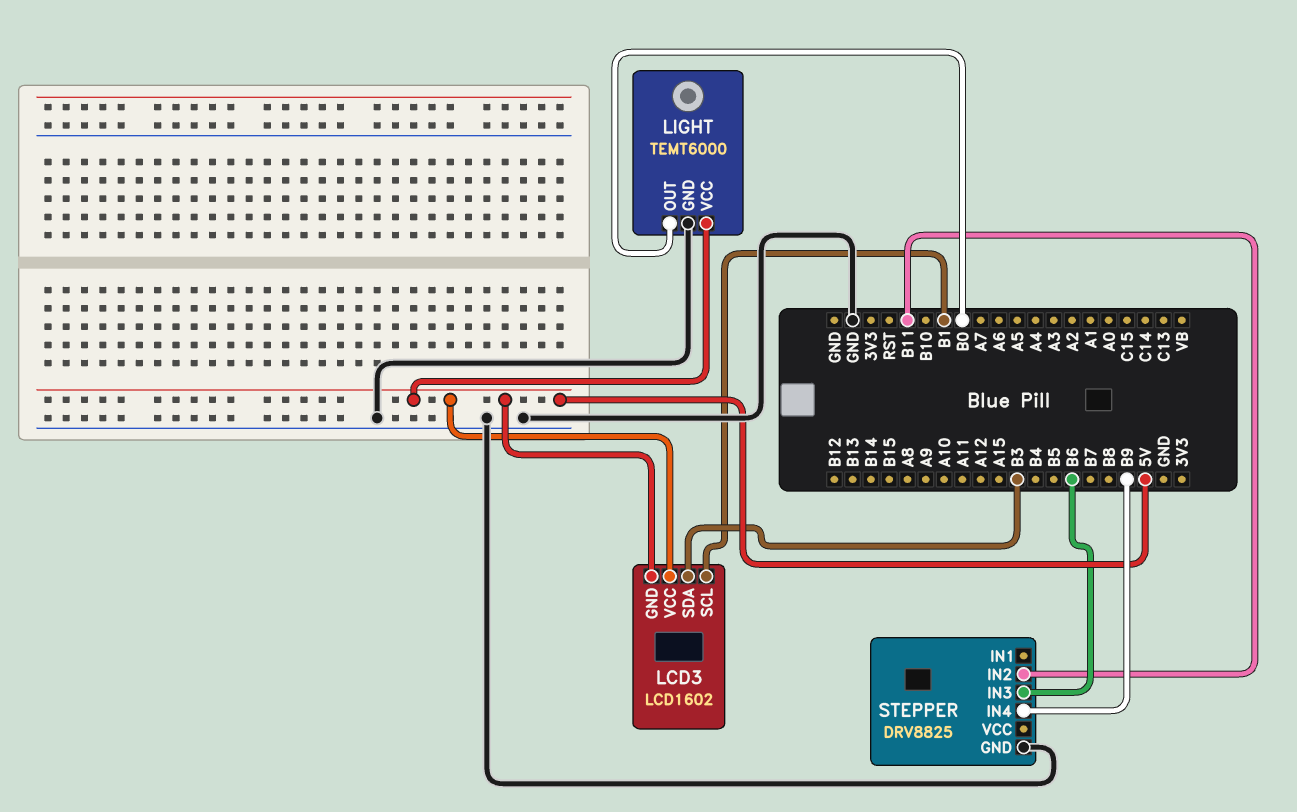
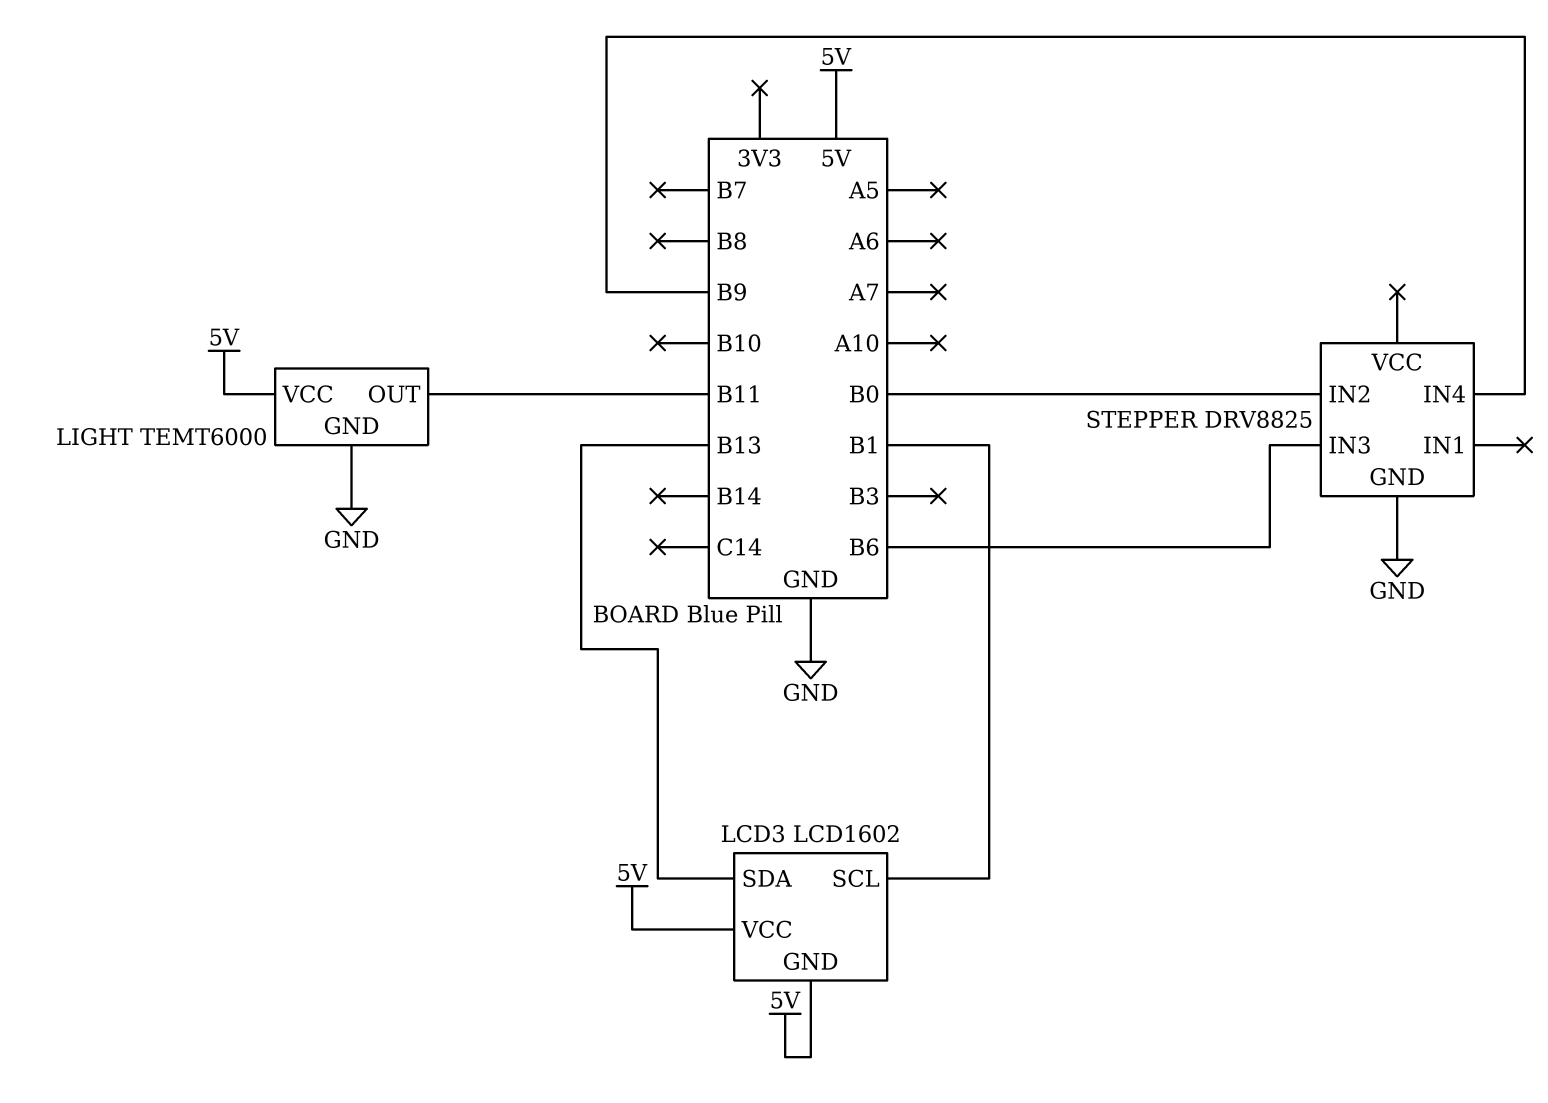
LCD3 pin SDA: B3 -> B13
LIGHT pin OUT: B0 -> B11
STEPPER pin IN2: B11 -> B0

